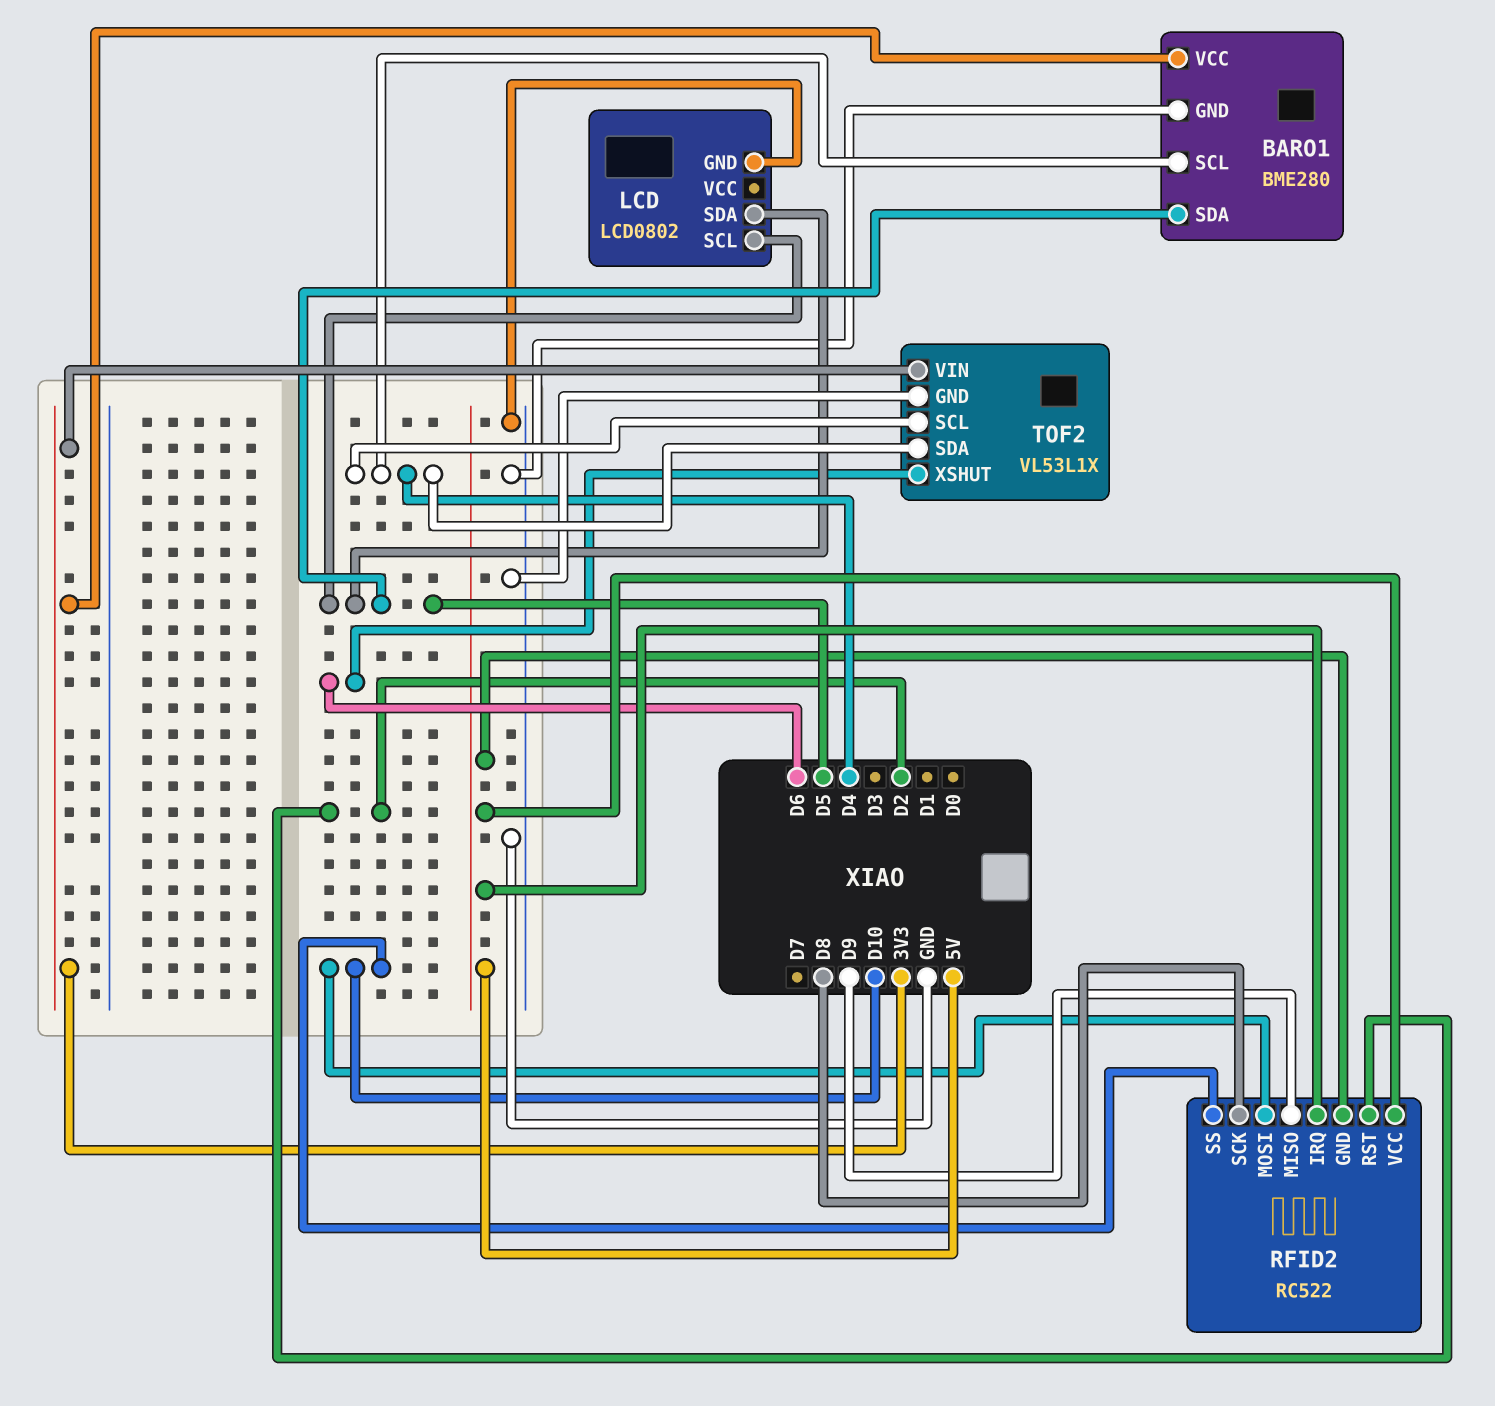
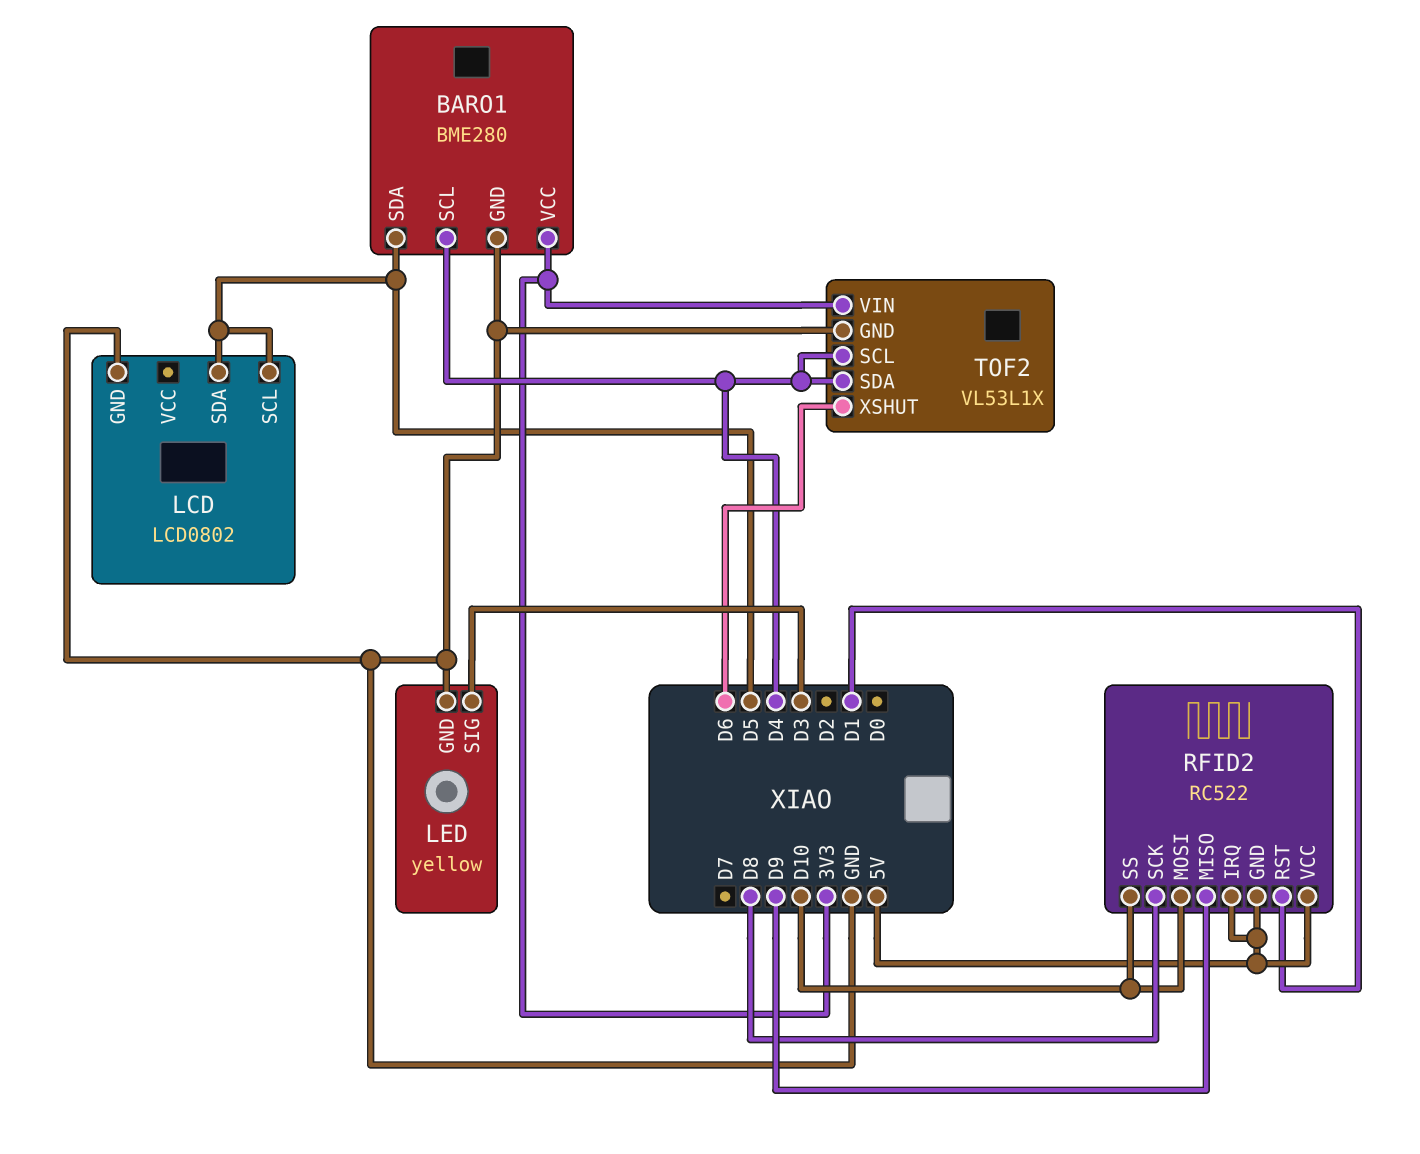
LED: none -> yellow
LED pin GND: none -> GND
LED pin SIG: none -> D3
RFID2 pin RST: D2 -> D1

